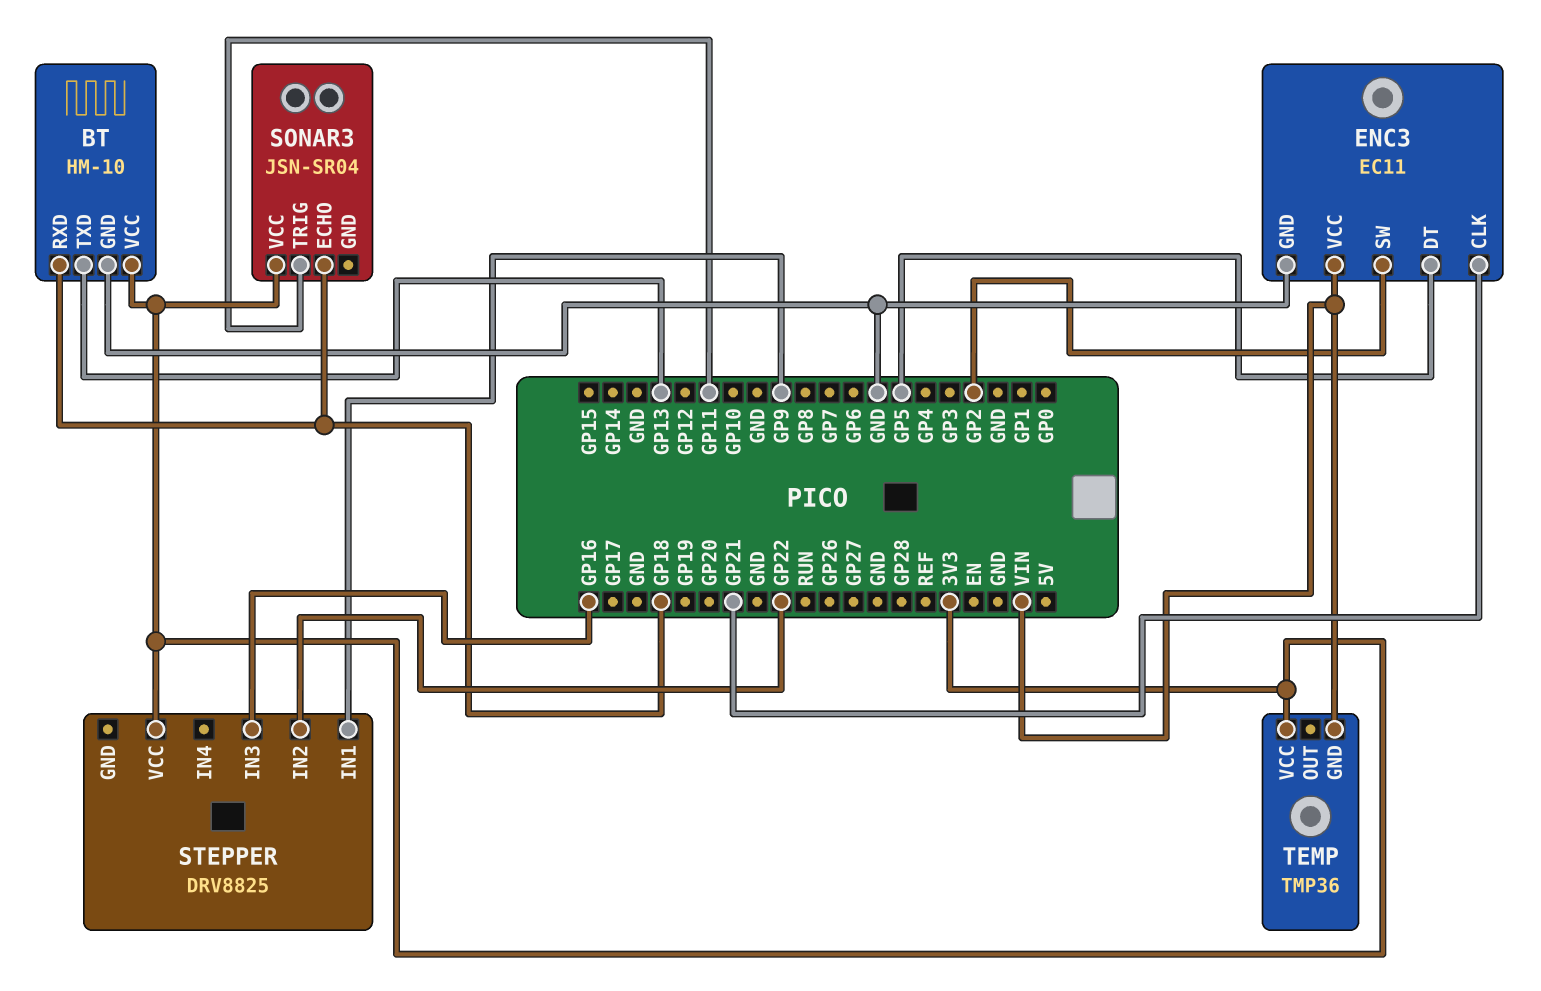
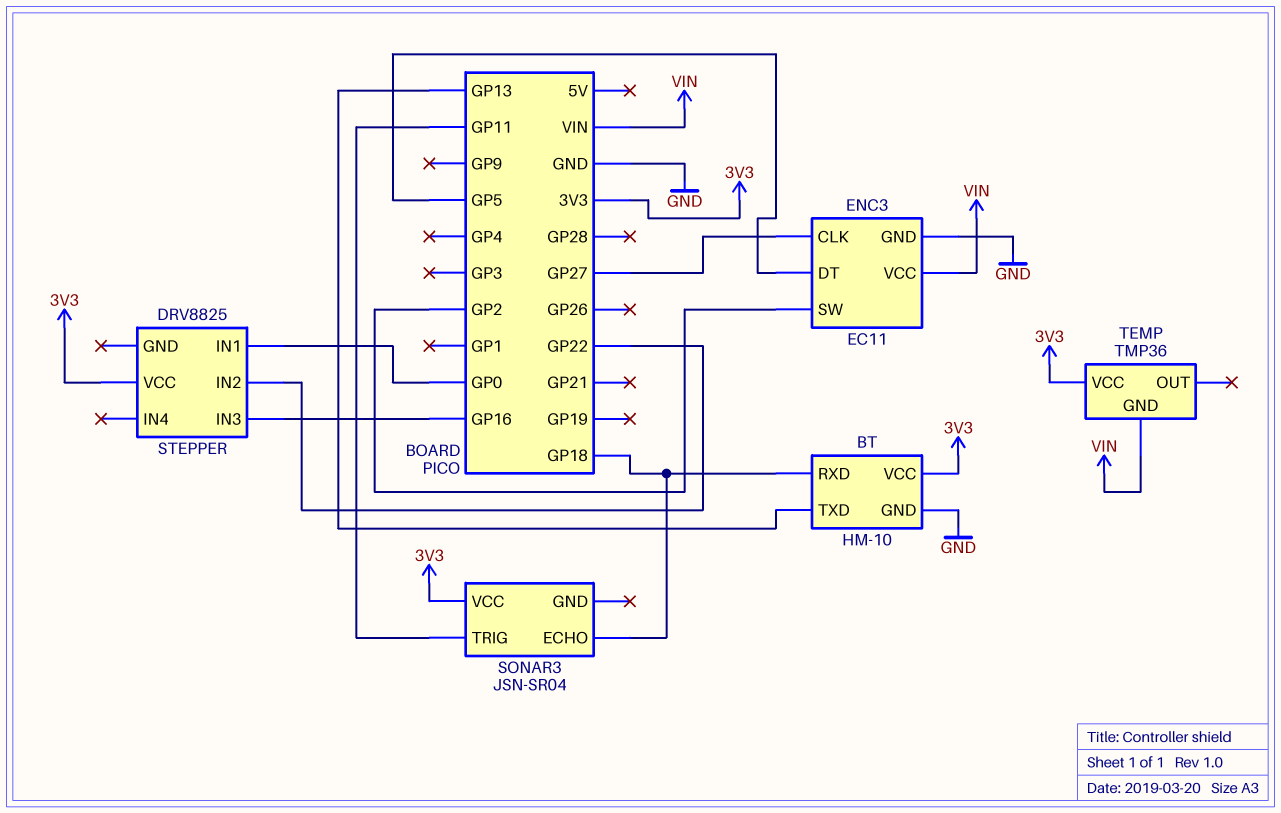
ENC3 pin CLK: GP21 -> GP27
STEPPER pin IN1: GP9 -> GP0

